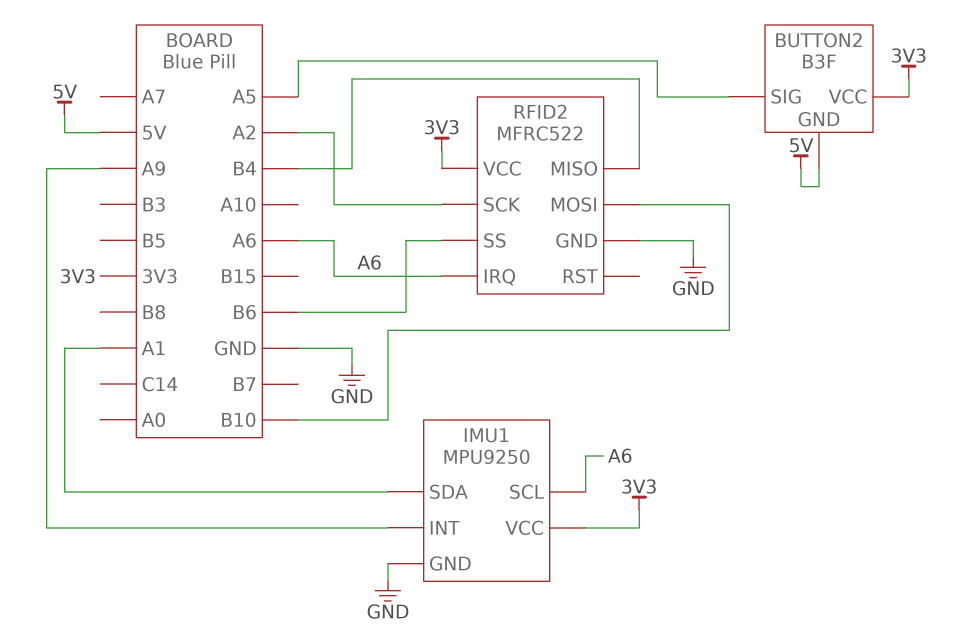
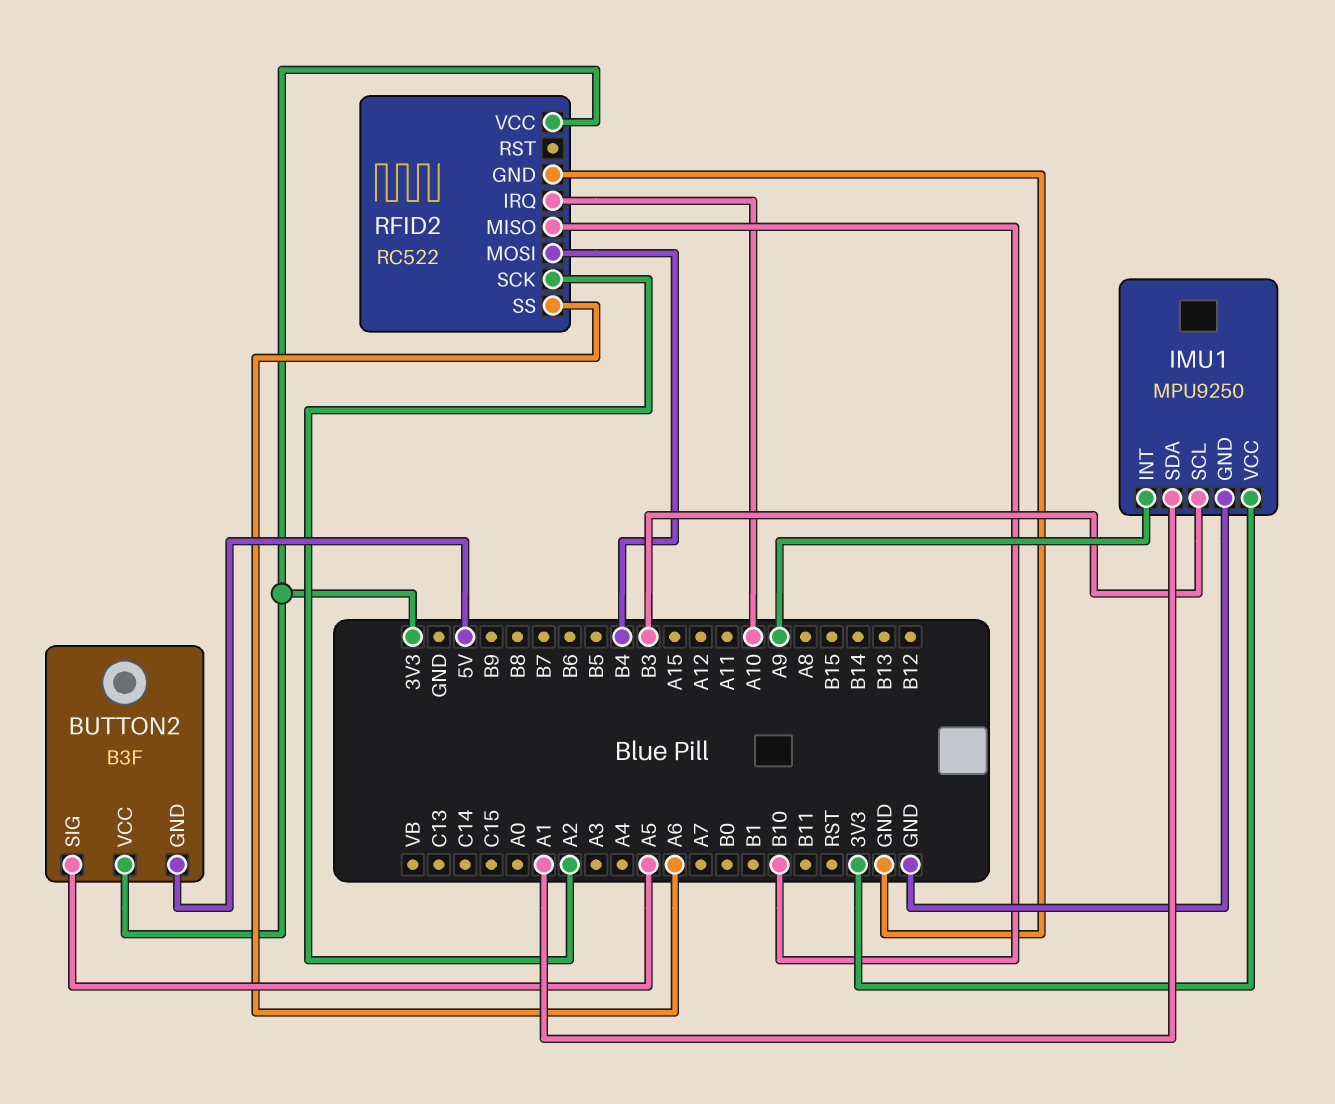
IMU1 pin SCL: A6 -> B3
RFID2: MFRC522 -> RC522
RFID2 pin IRQ: A6 -> A10
RFID2 pin MISO: B4 -> B10
RFID2 pin MOSI: B10 -> B4
RFID2 pin SS: B6 -> A6

